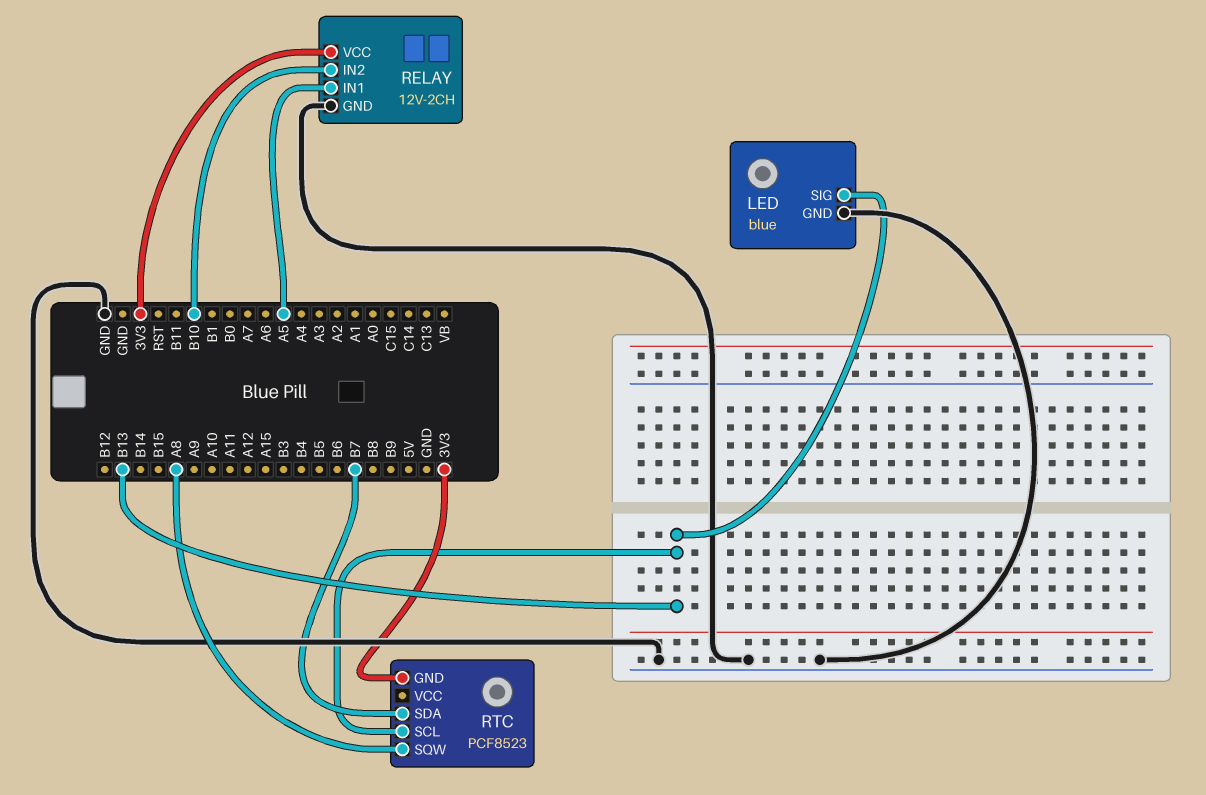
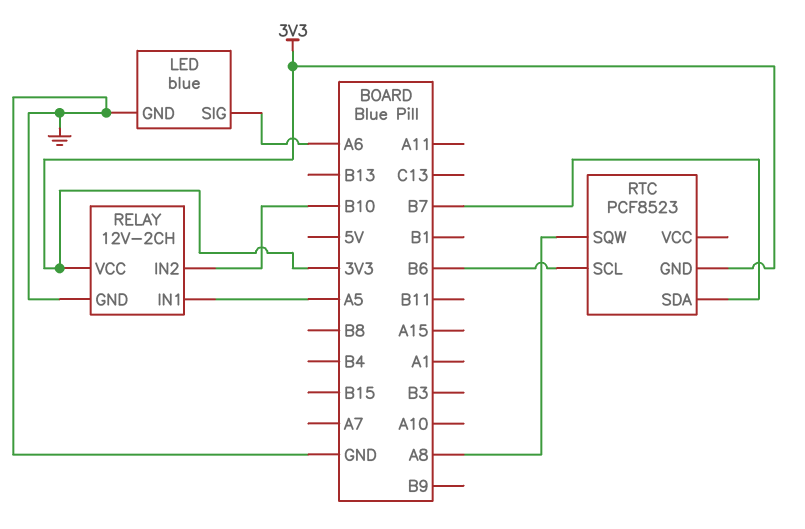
LED pin SIG: B13 -> A6
RTC pin SCL: B13 -> B6

